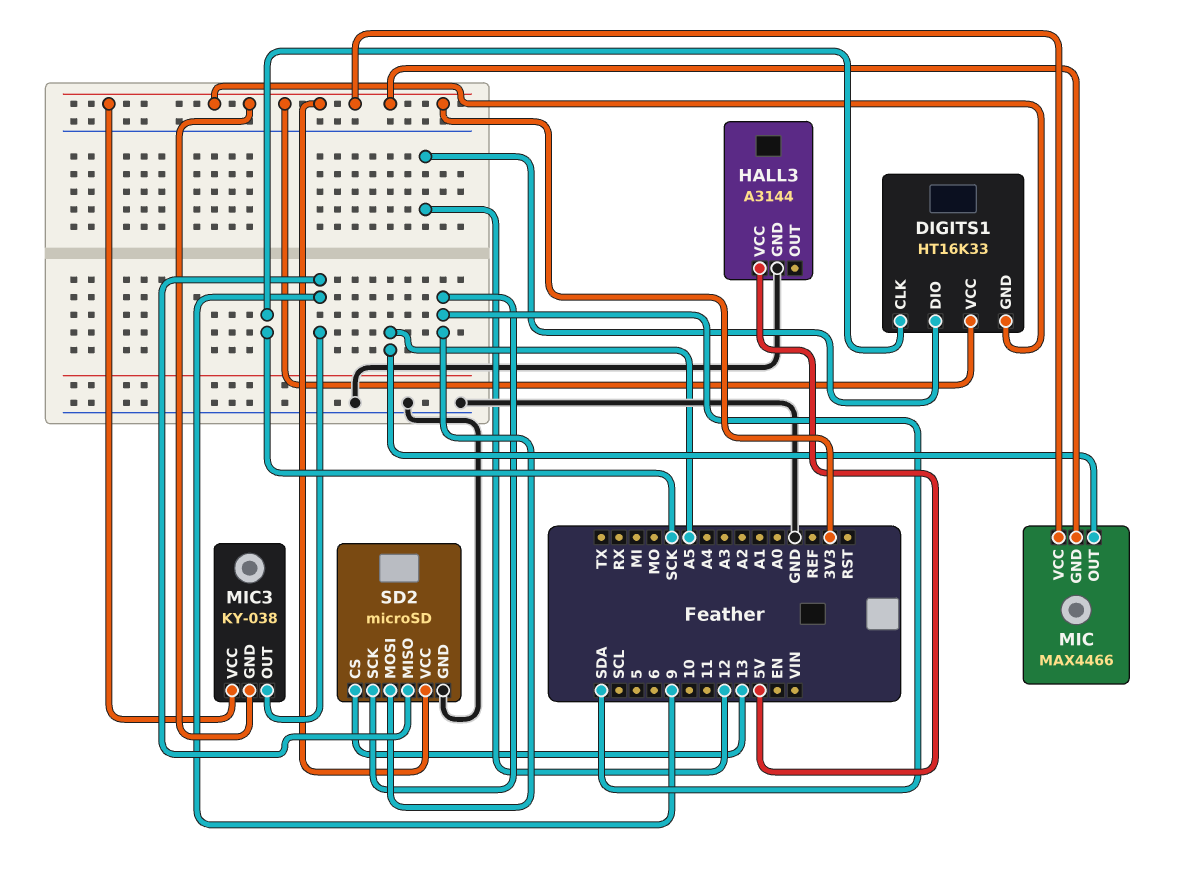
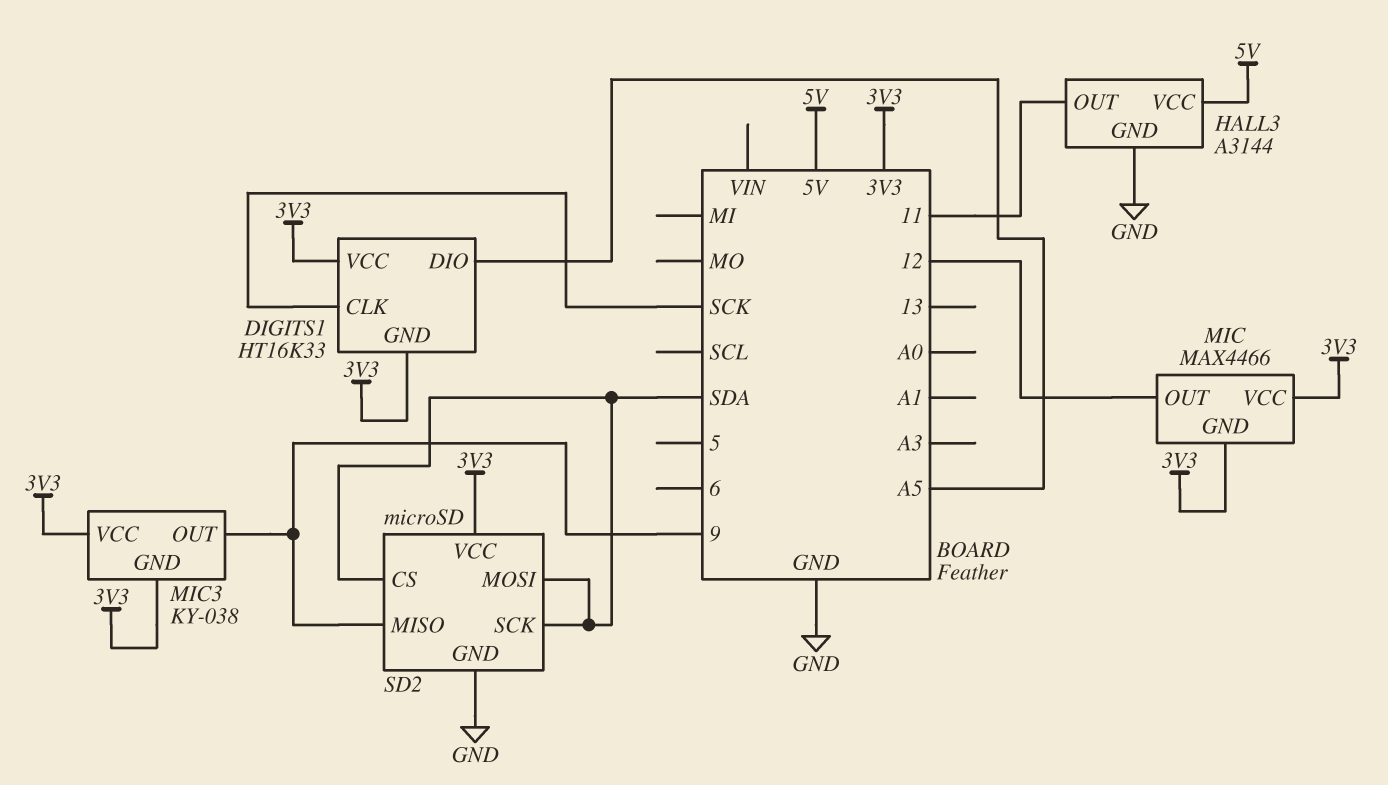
DIGITS1 pin DIO: 12 -> A5
HALL3 pin OUT: none -> 11
MIC pin OUT: A5 -> 12
SD2 pin CS: 13 -> SDA

